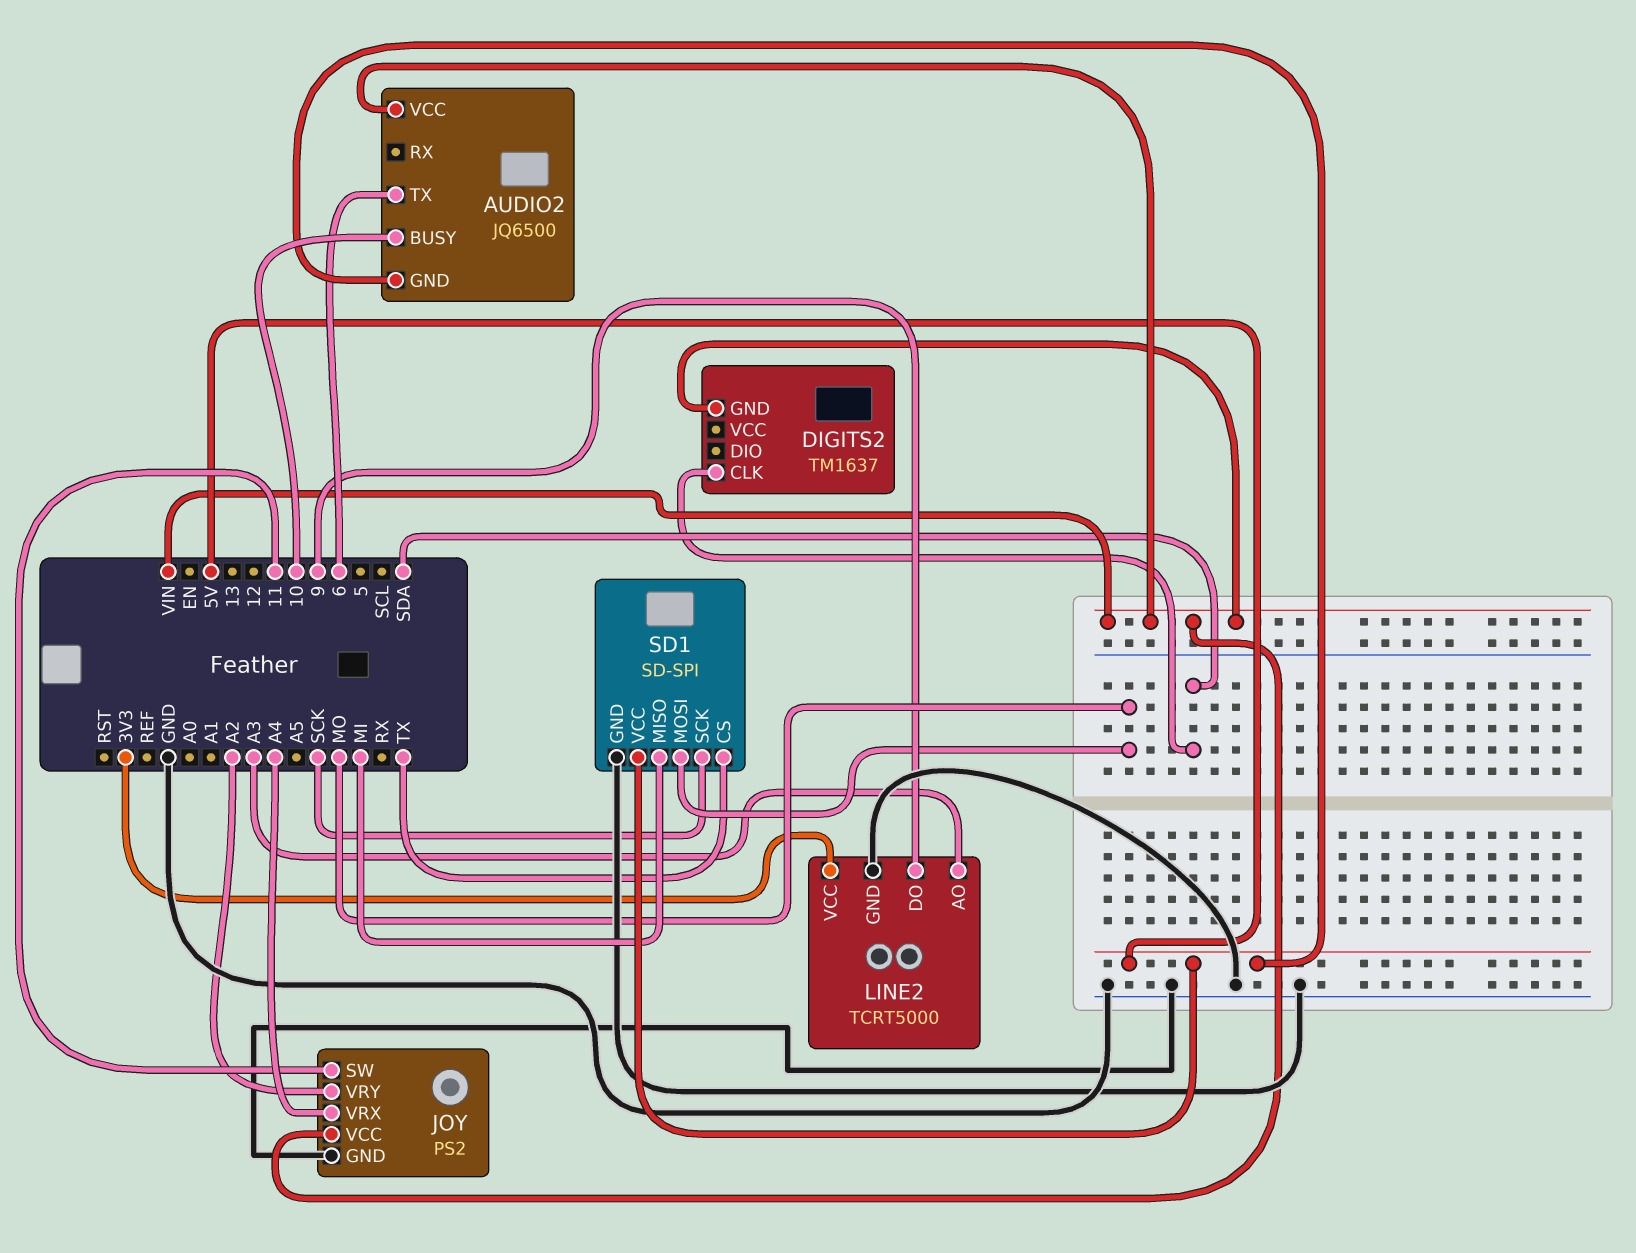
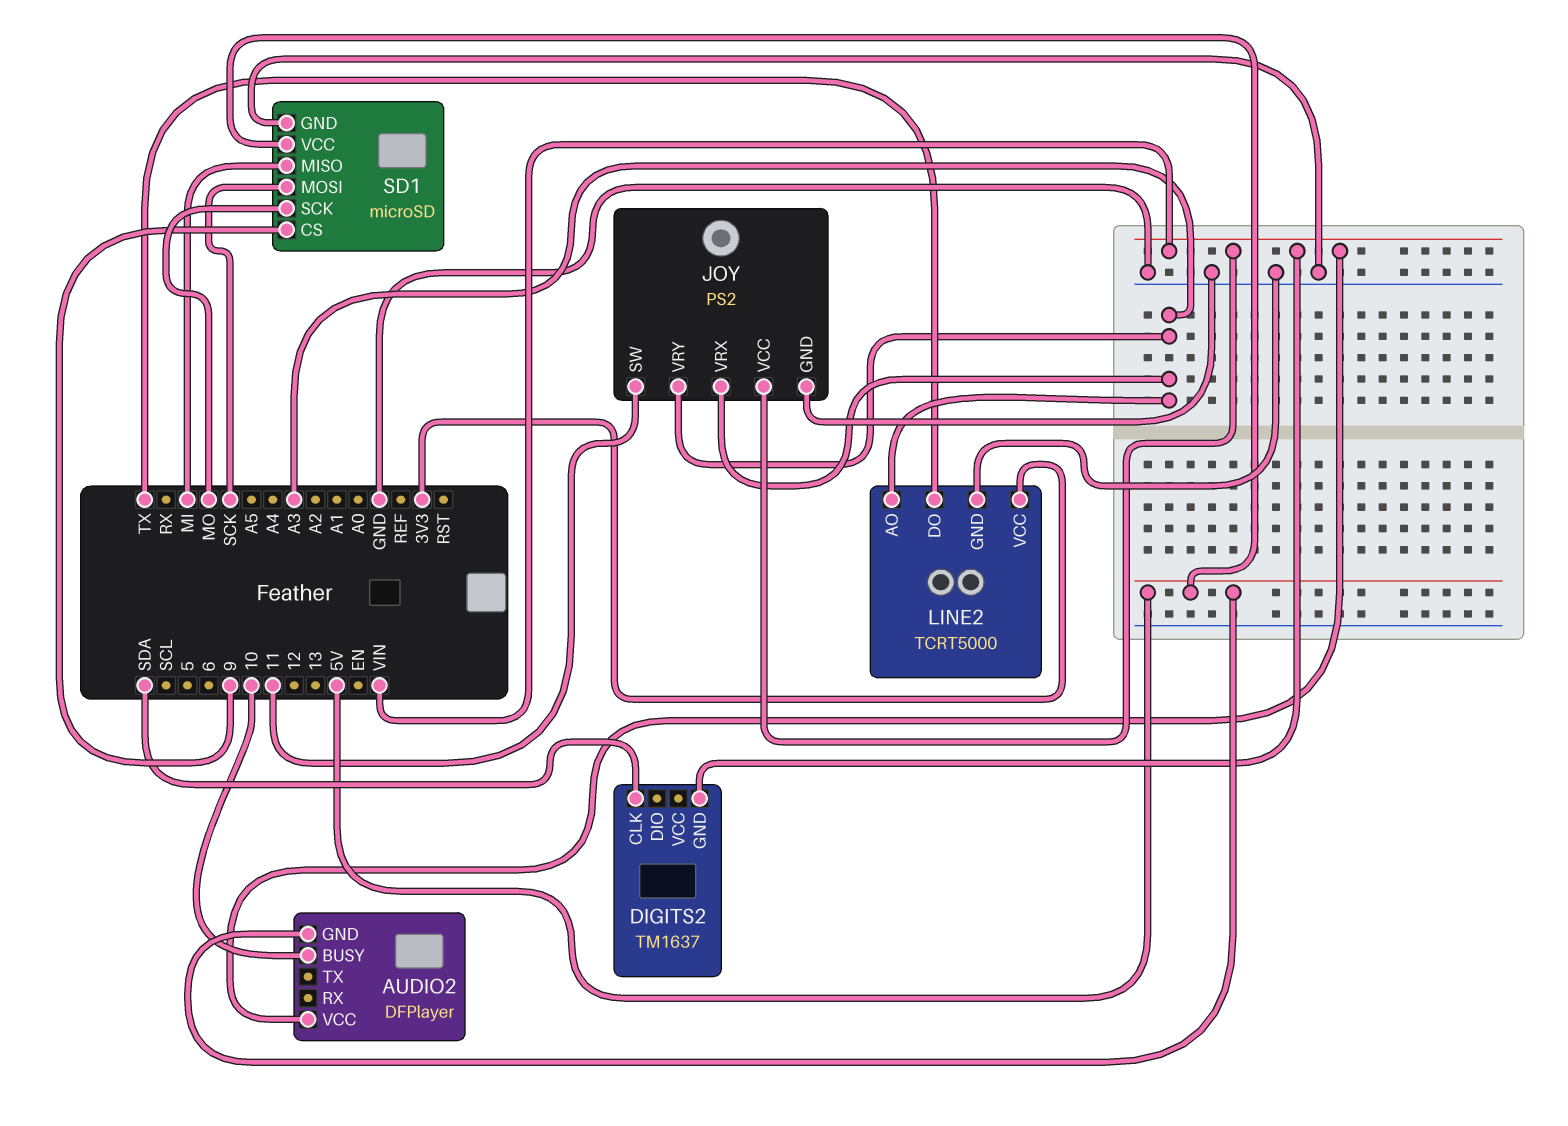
AUDIO2: JQ6500 -> DFPlayer
AUDIO2 pin TX: 6 -> none
JOY pin VRX: A4 -> A3
JOY pin VRY: A2 -> A3
LINE2 pin DO: 9 -> TX
SD1: SD-SPI -> microSD
SD1 pin CS: TX -> 9
SD1 pin MOSI: MO -> SCK
SD1 pin SCK: SCK -> MO

